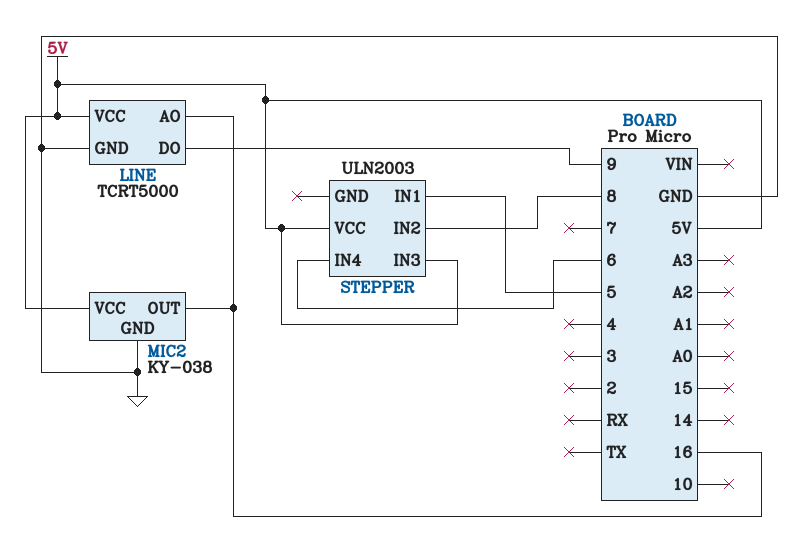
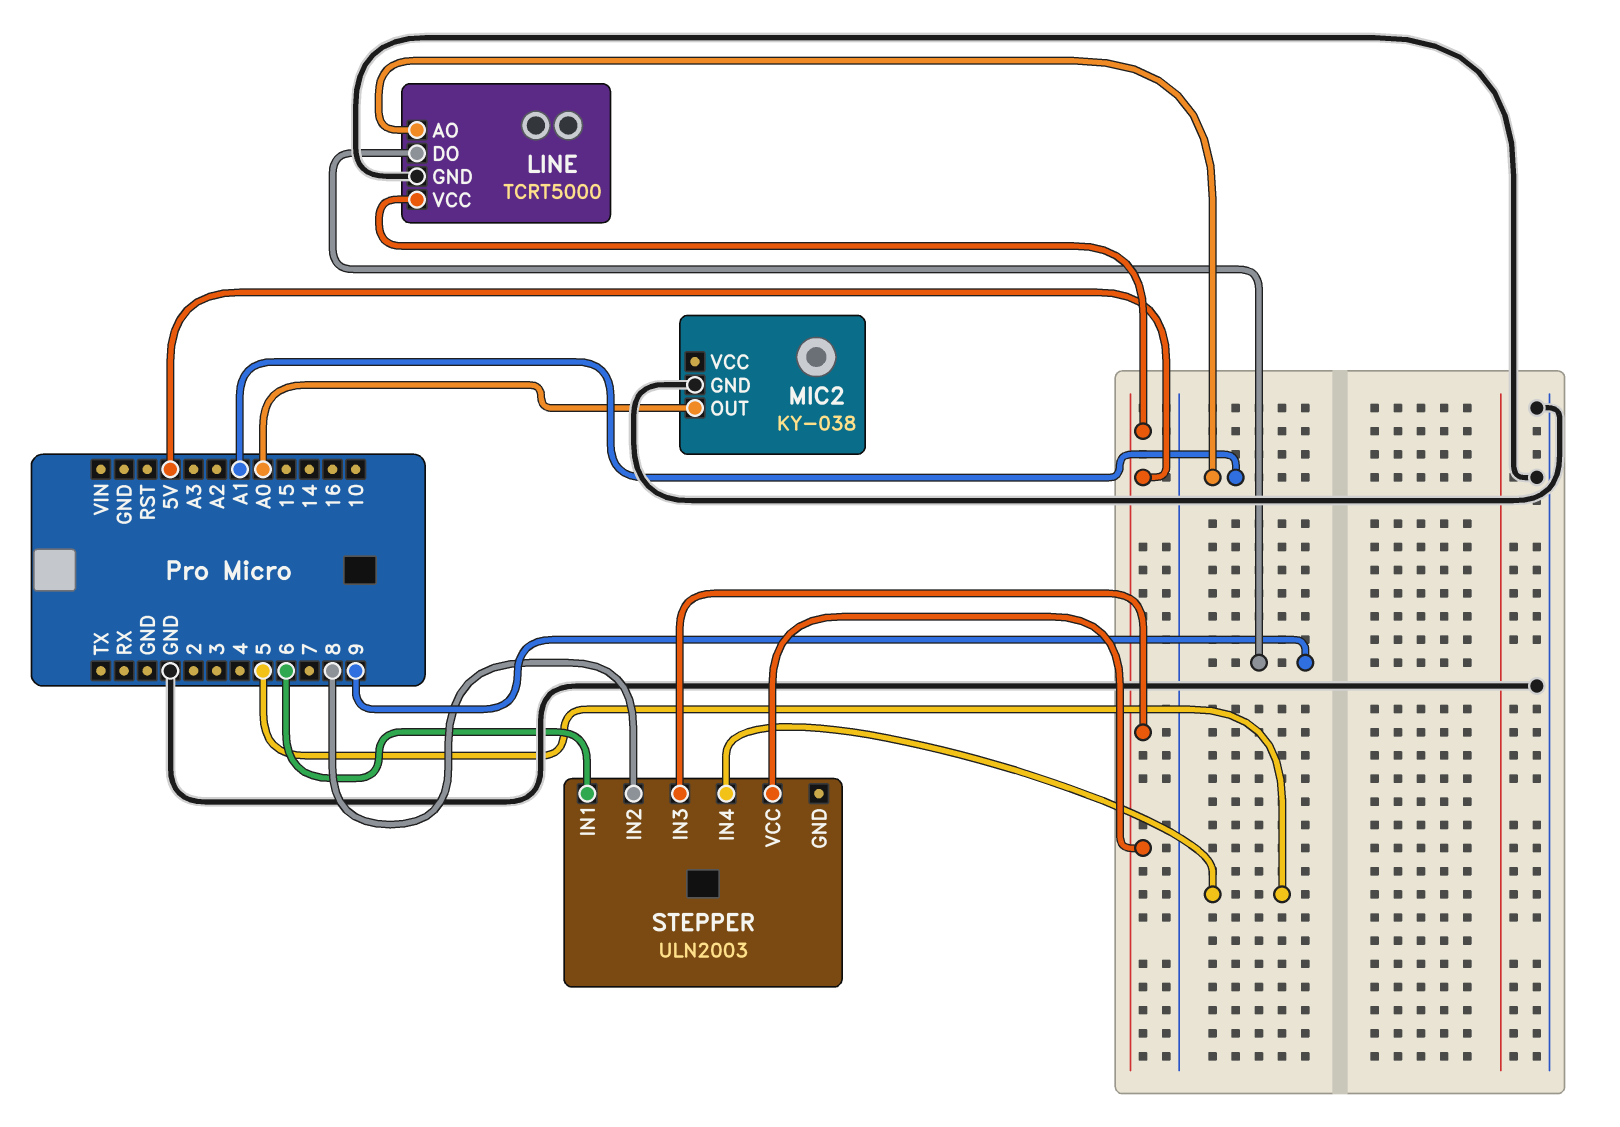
LINE pin AO: 16 -> A1
MIC2 pin OUT: 16 -> A0
MIC2 pin VCC: 5V -> none
STEPPER pin IN1: 5 -> 6
STEPPER pin IN4: 6 -> 5

